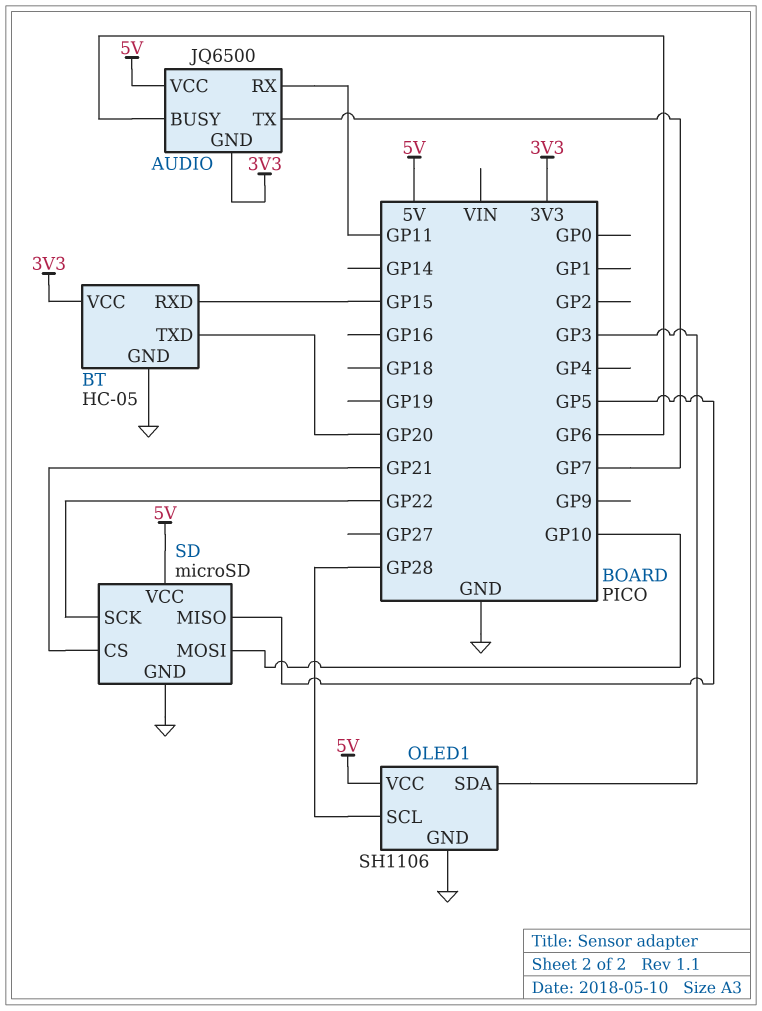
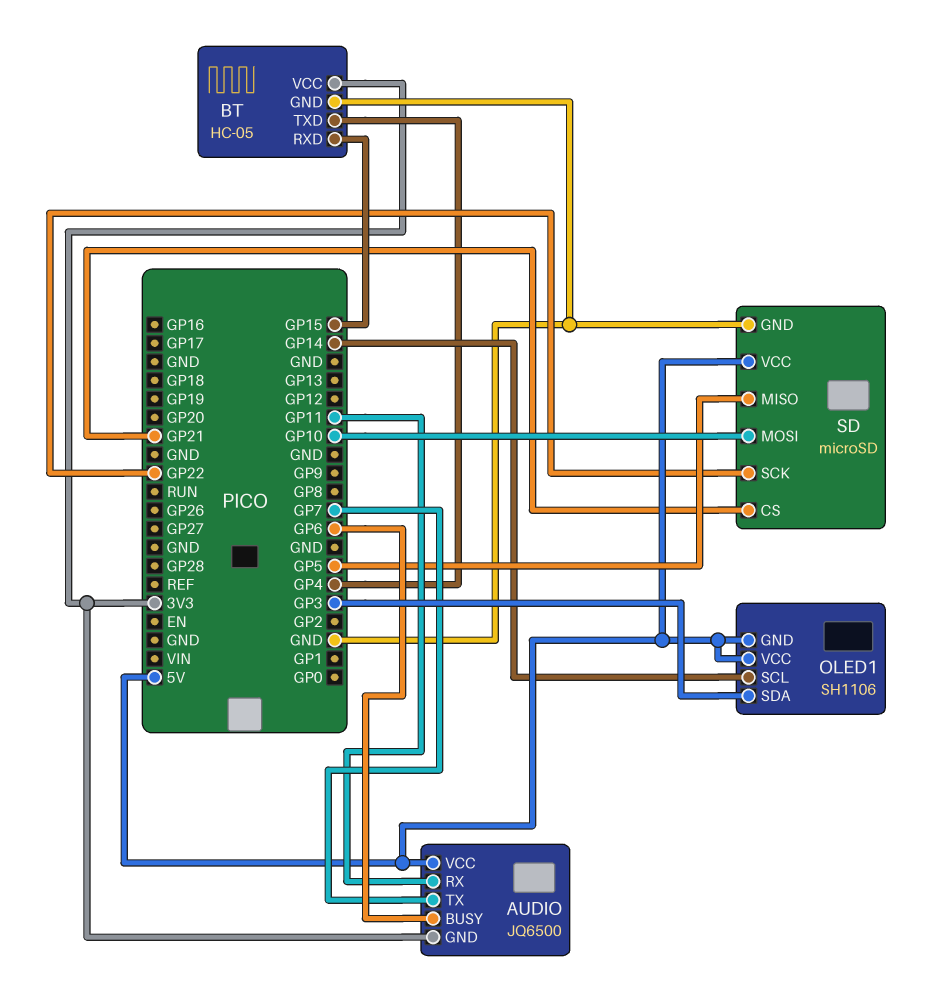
BT pin TXD: GP20 -> GP4
OLED1 pin GND: GND -> 5V
OLED1 pin SCL: GP28 -> GP14

